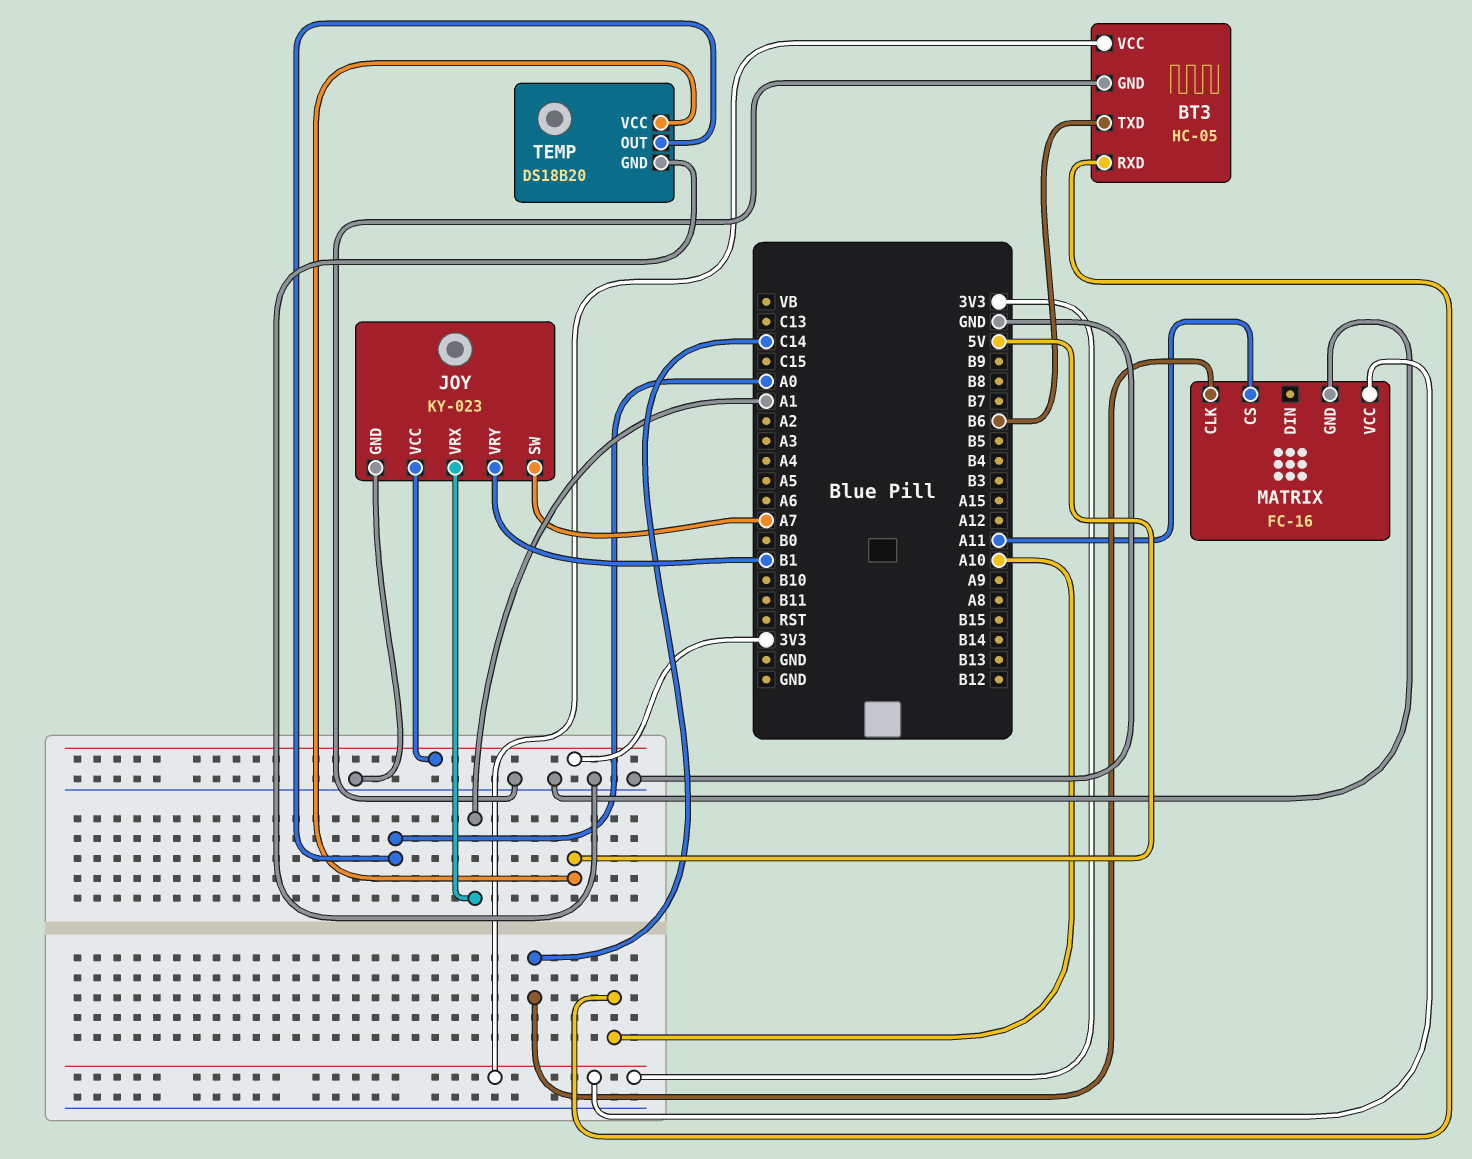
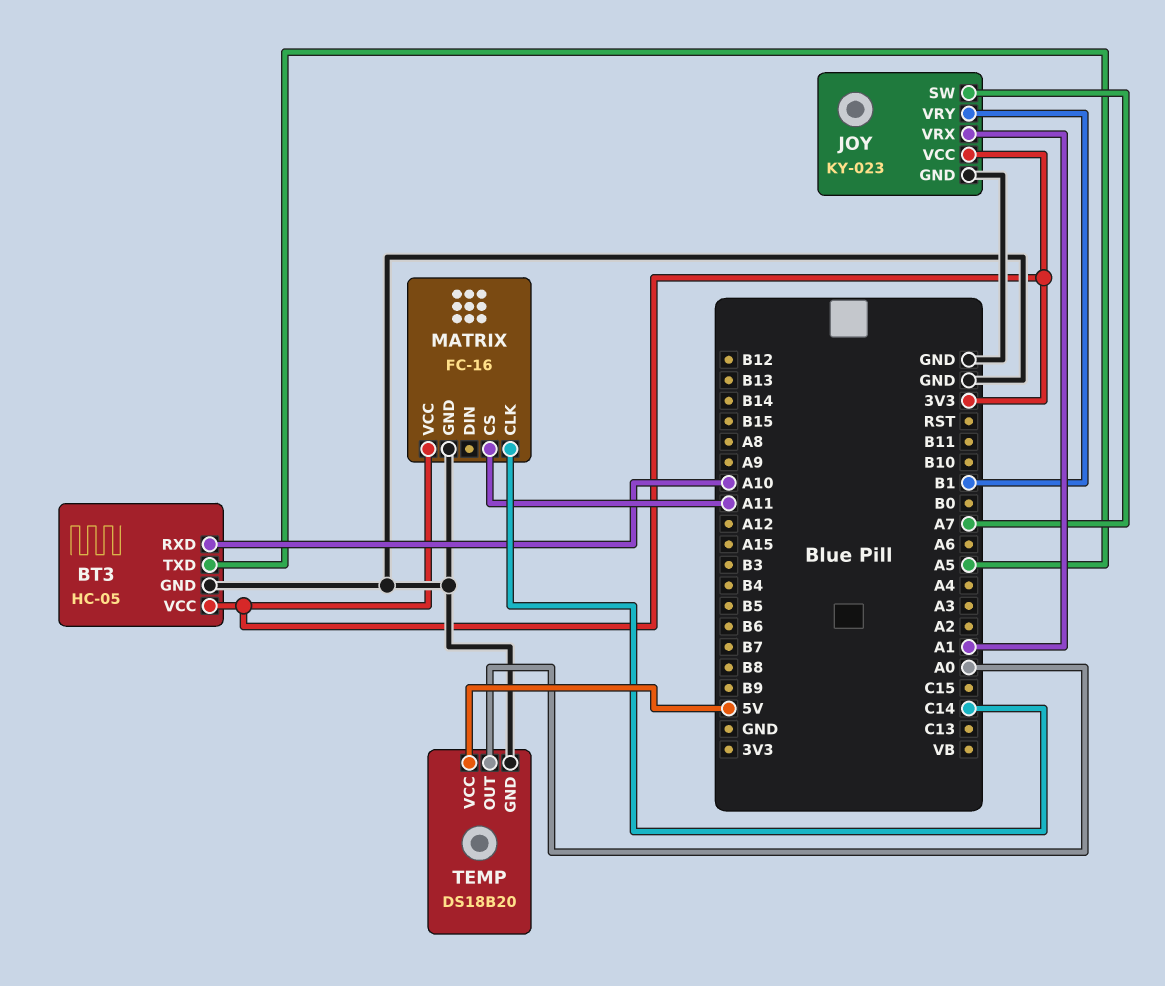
BT3 pin TXD: B6 -> A5

